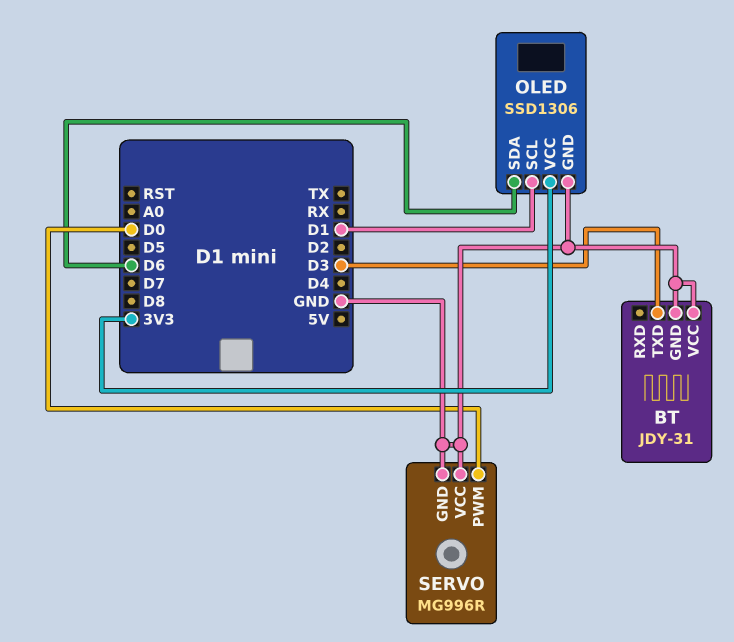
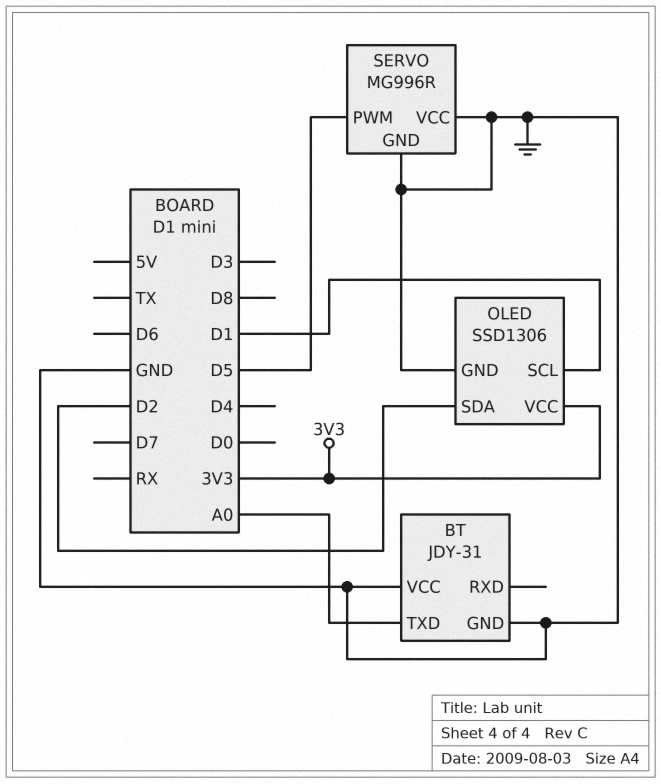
BT pin TXD: D3 -> A0
OLED pin SDA: D6 -> D2
SERVO pin PWM: D0 -> D5

